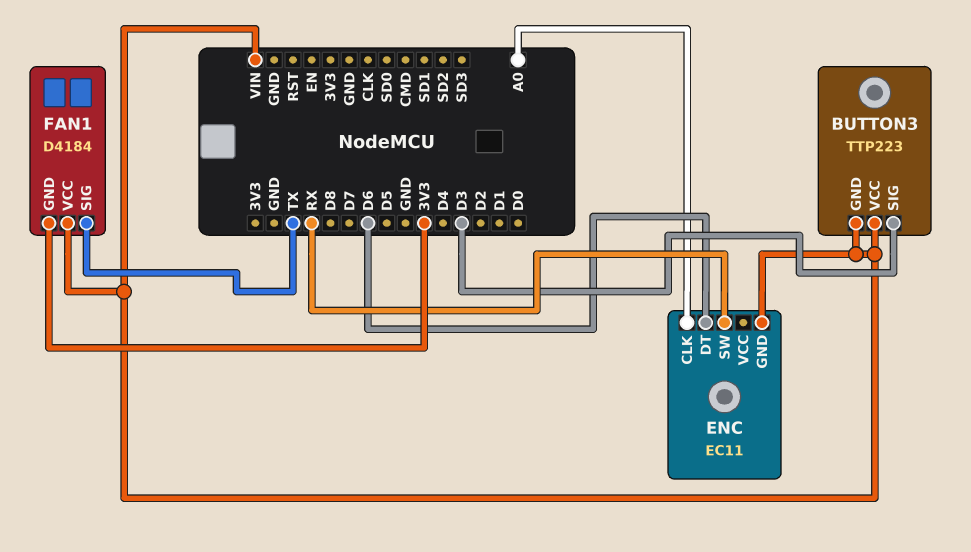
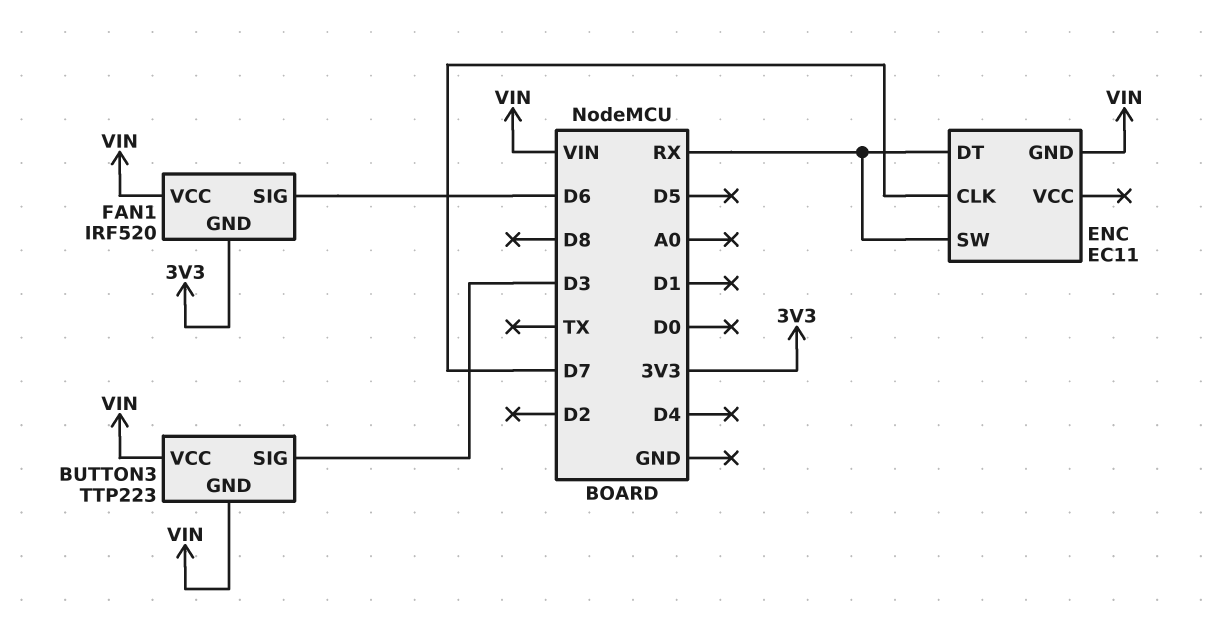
ENC pin CLK: A0 -> D7
ENC pin DT: D6 -> RX
FAN1: D4184 -> IRF520
FAN1 pin SIG: TX -> D6

